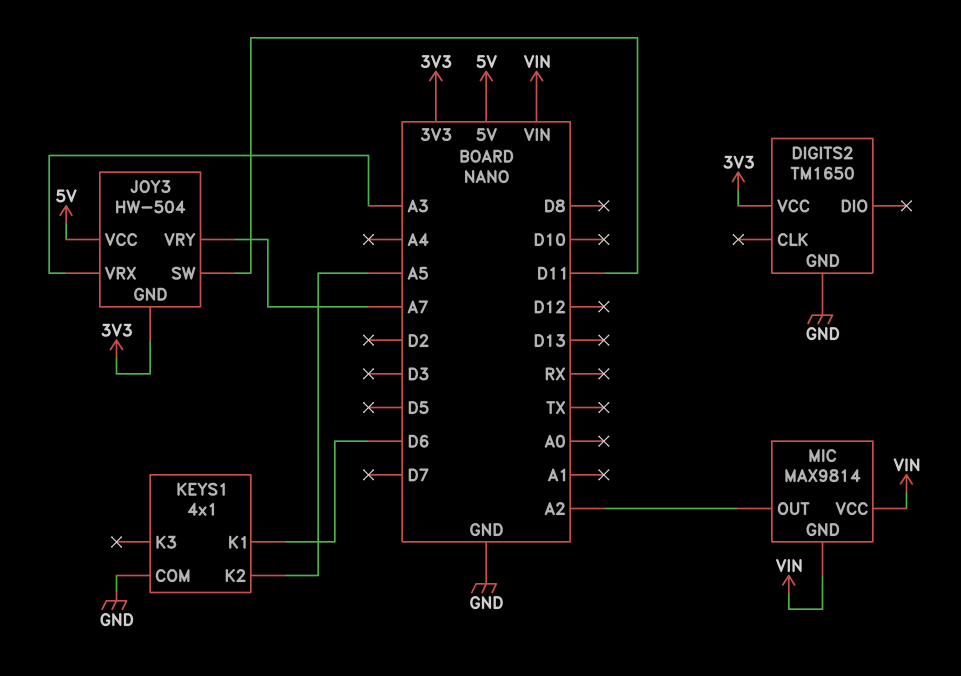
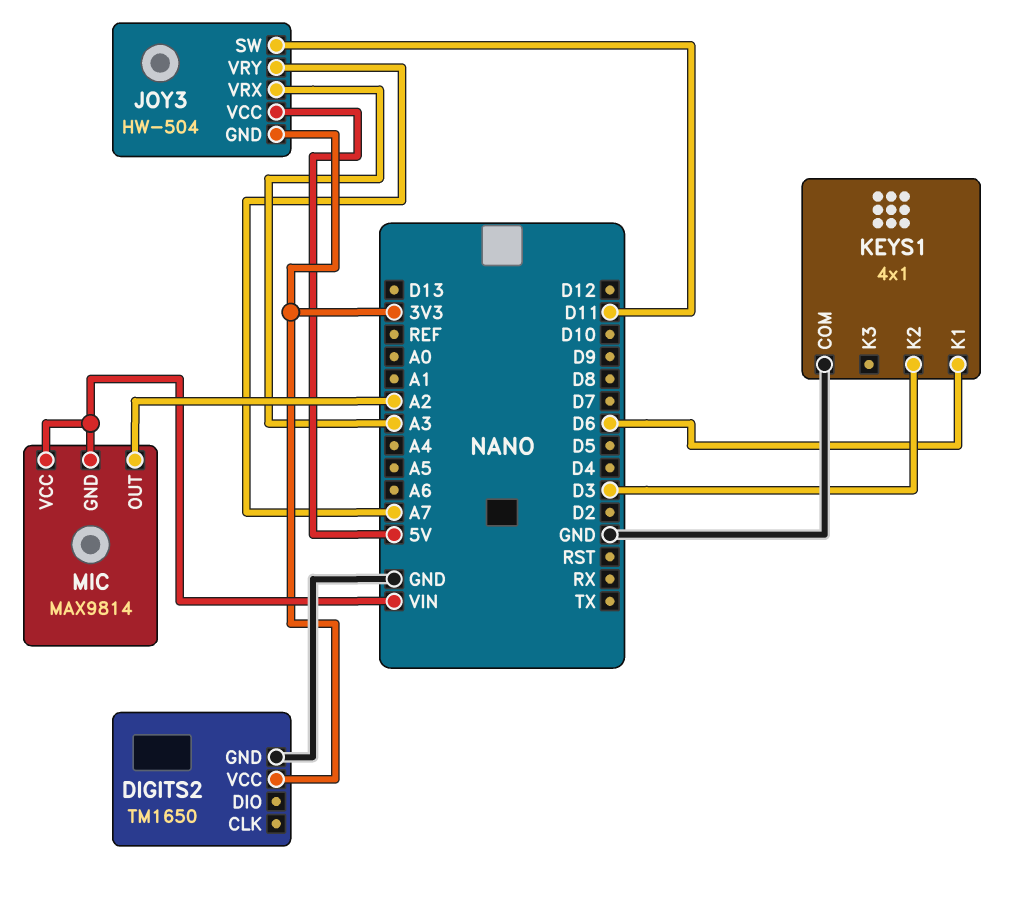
KEYS1 pin K2: A5 -> D3

